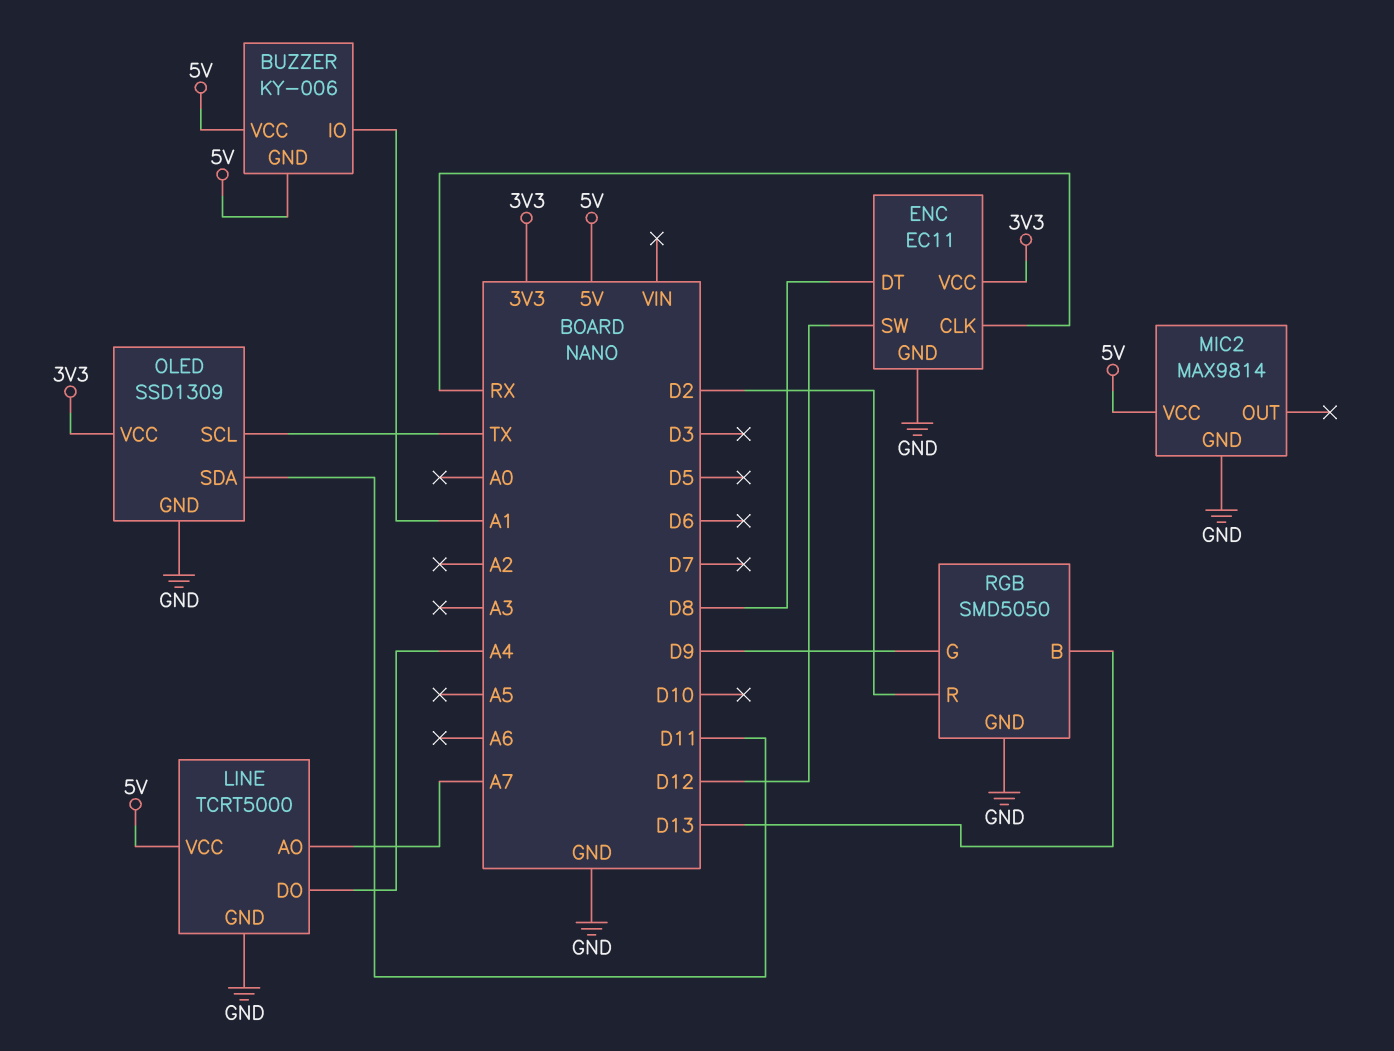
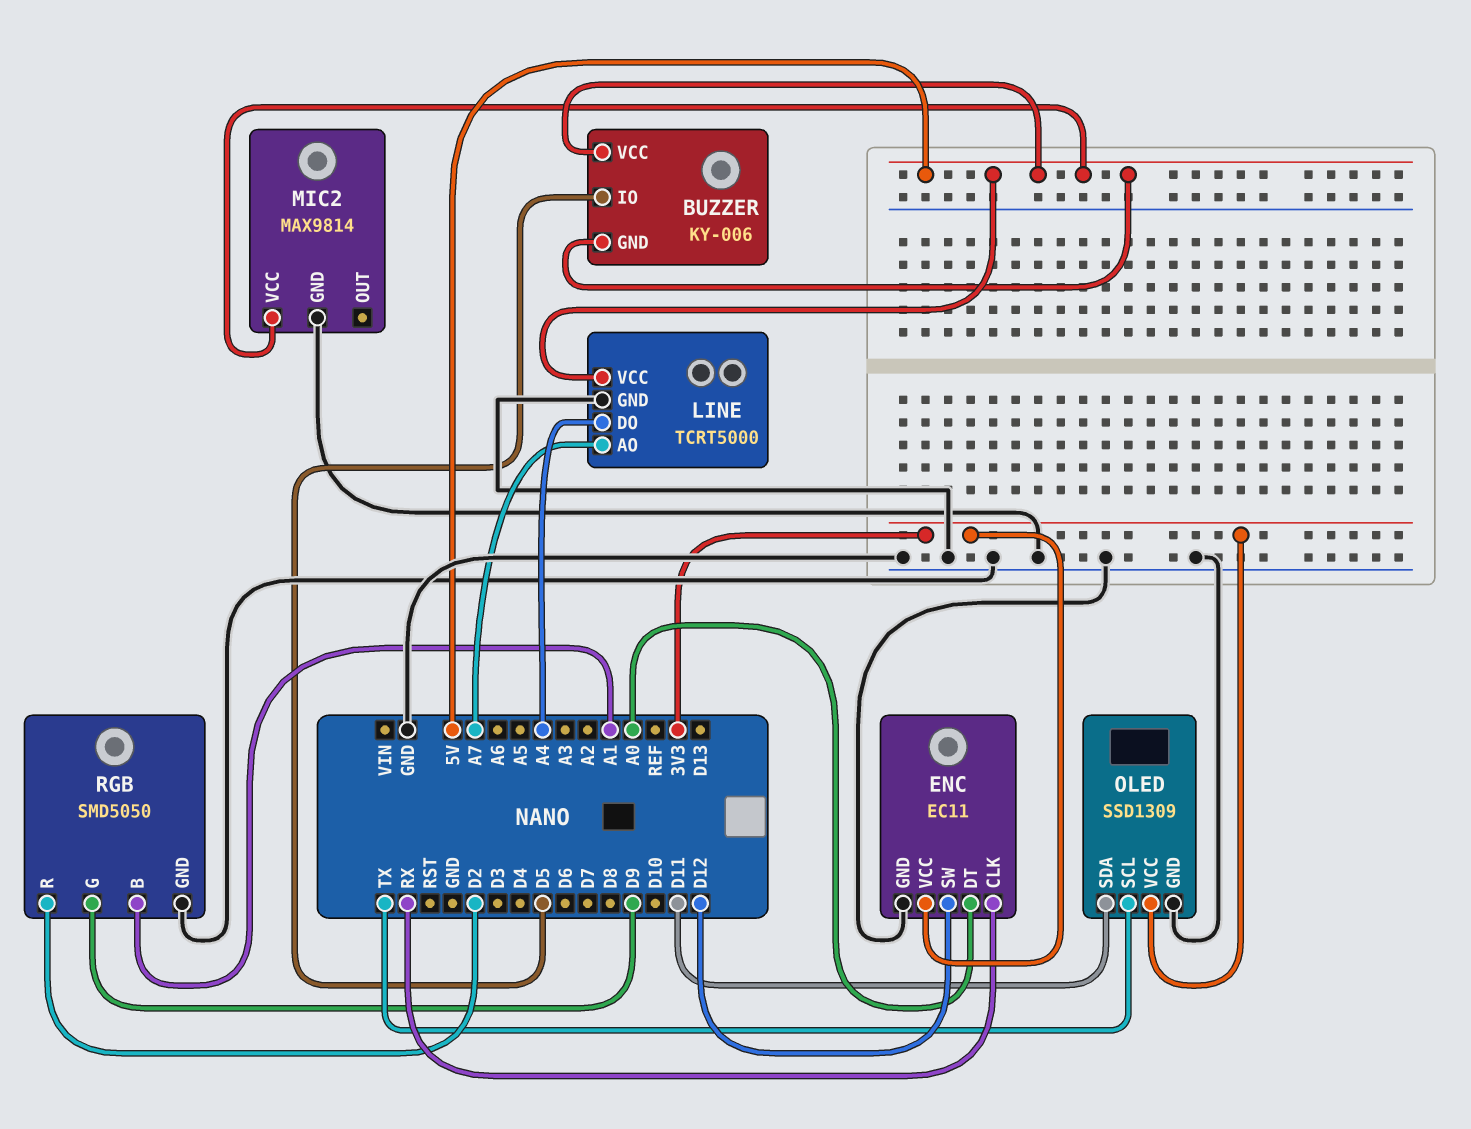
BUZZER pin IO: A1 -> D5
ENC pin DT: D8 -> A0
RGB pin B: D13 -> A1

